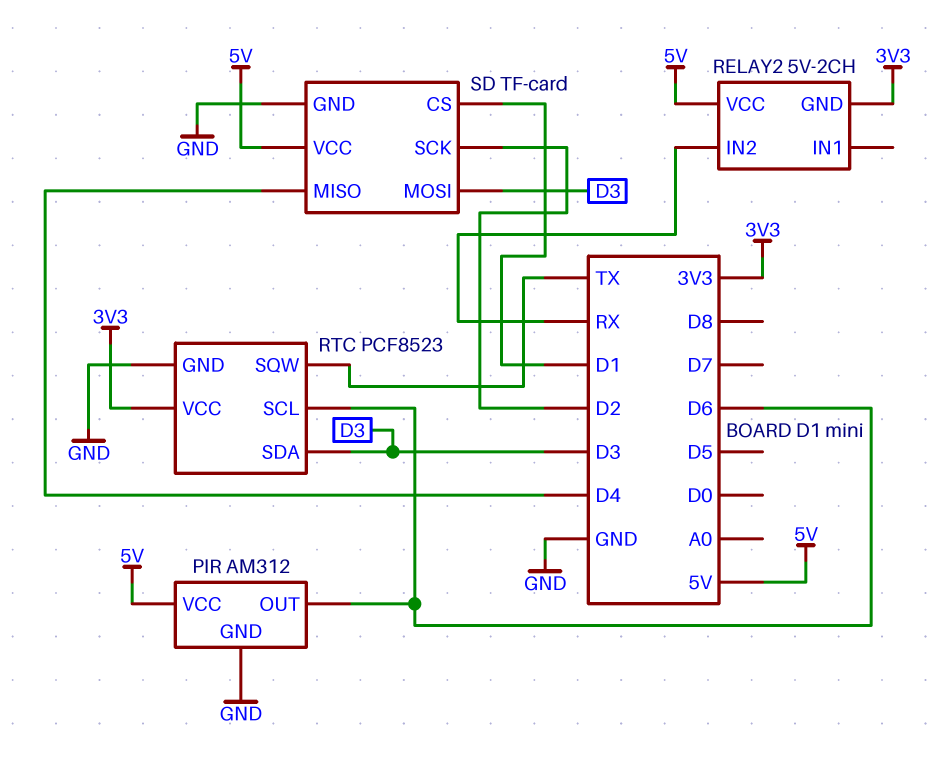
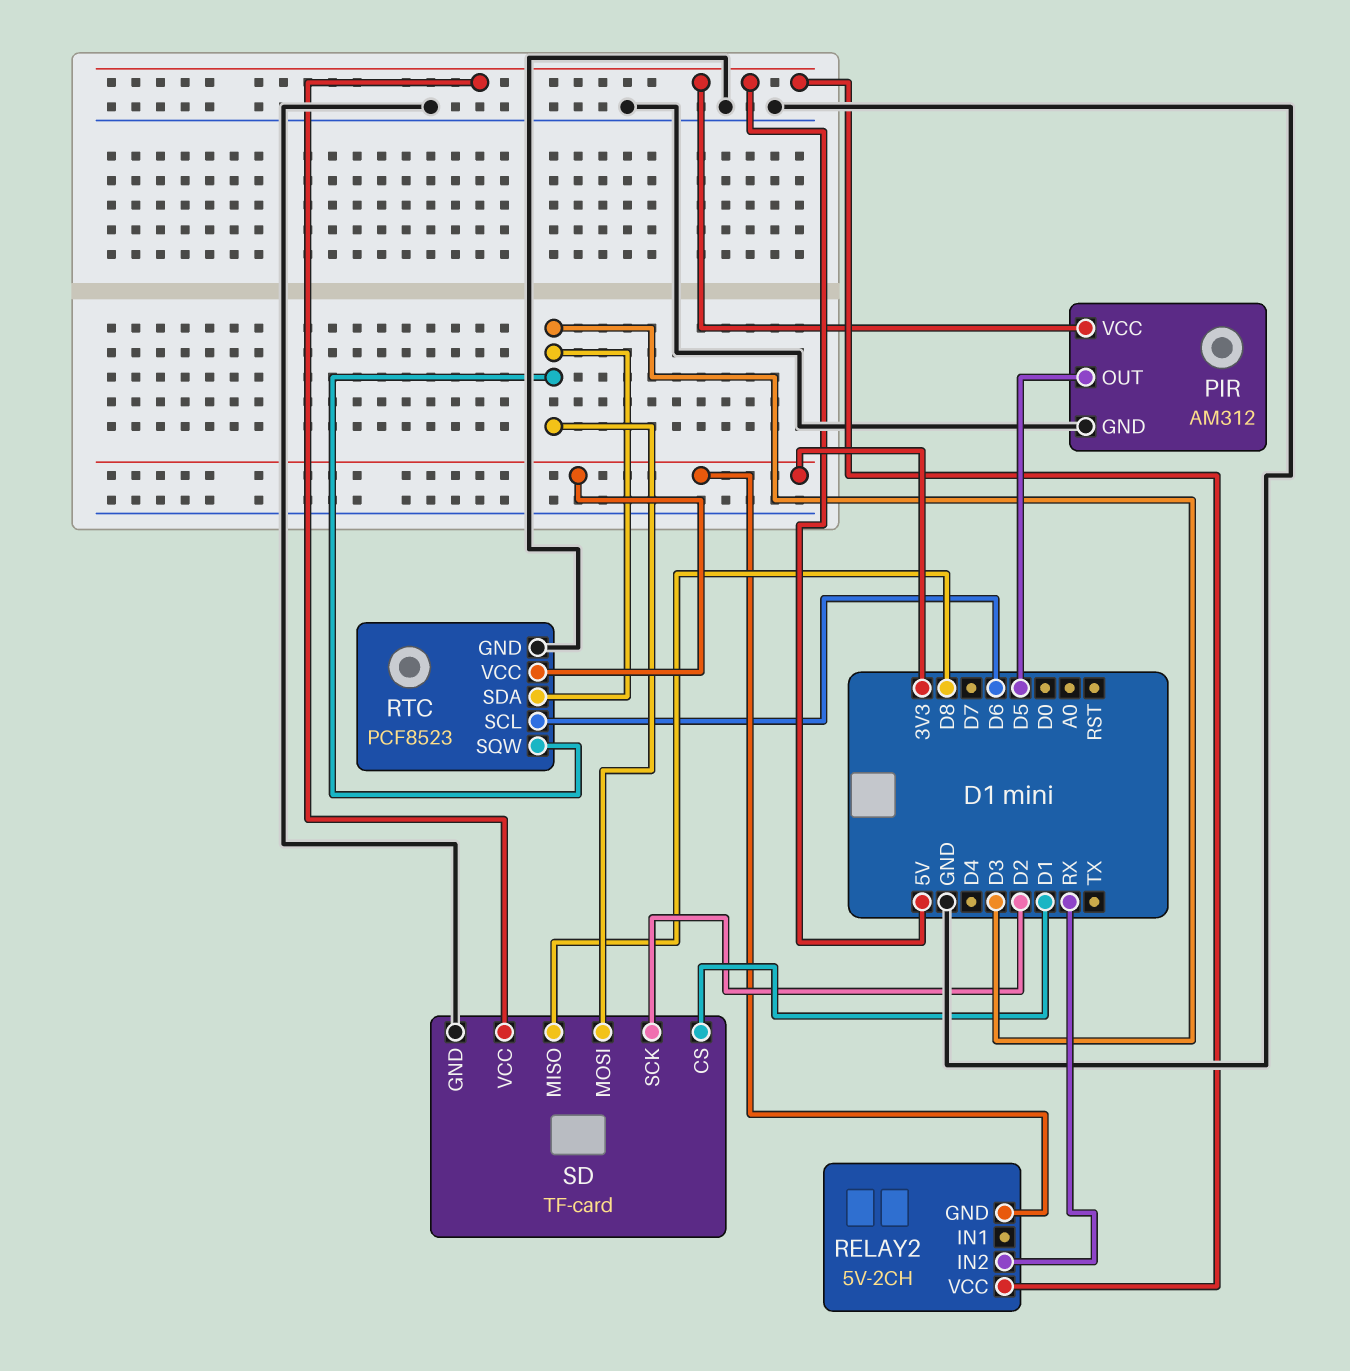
PIR pin OUT: D6 -> D5
RTC pin SQW: TX -> D3
SD pin MISO: D4 -> D8

